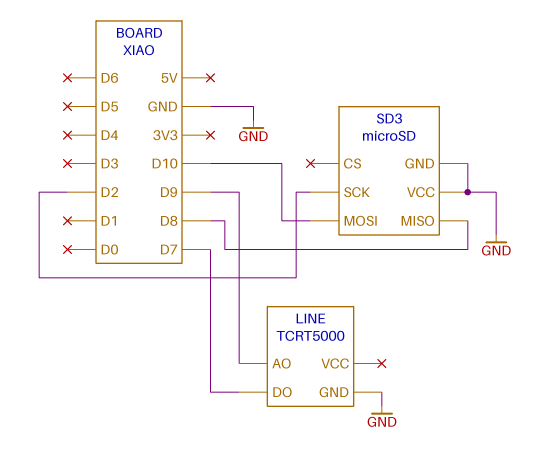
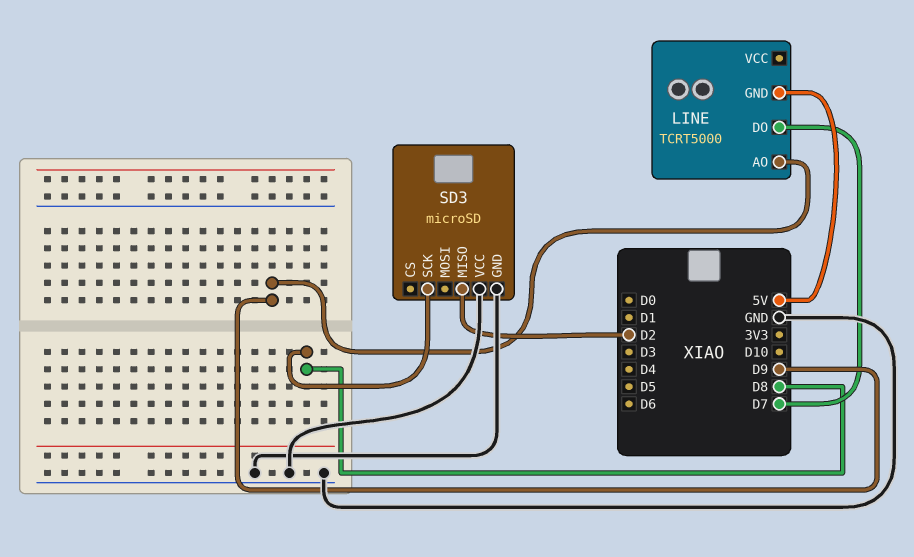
LINE pin GND: GND -> 5V
SD3 pin MISO: D8 -> D2
SD3 pin MOSI: D10 -> none
SD3 pin SCK: D2 -> D8

